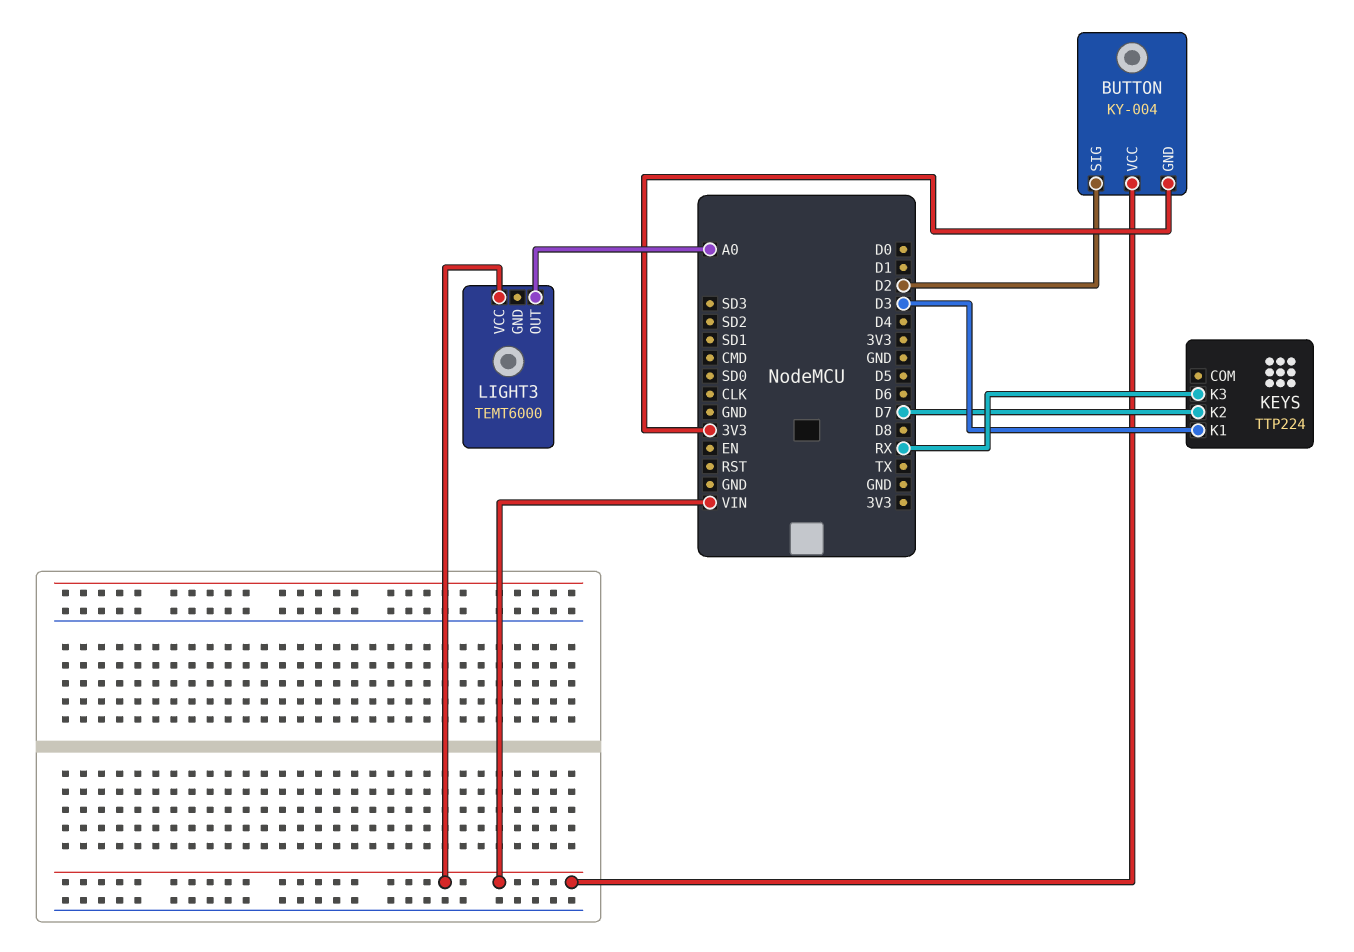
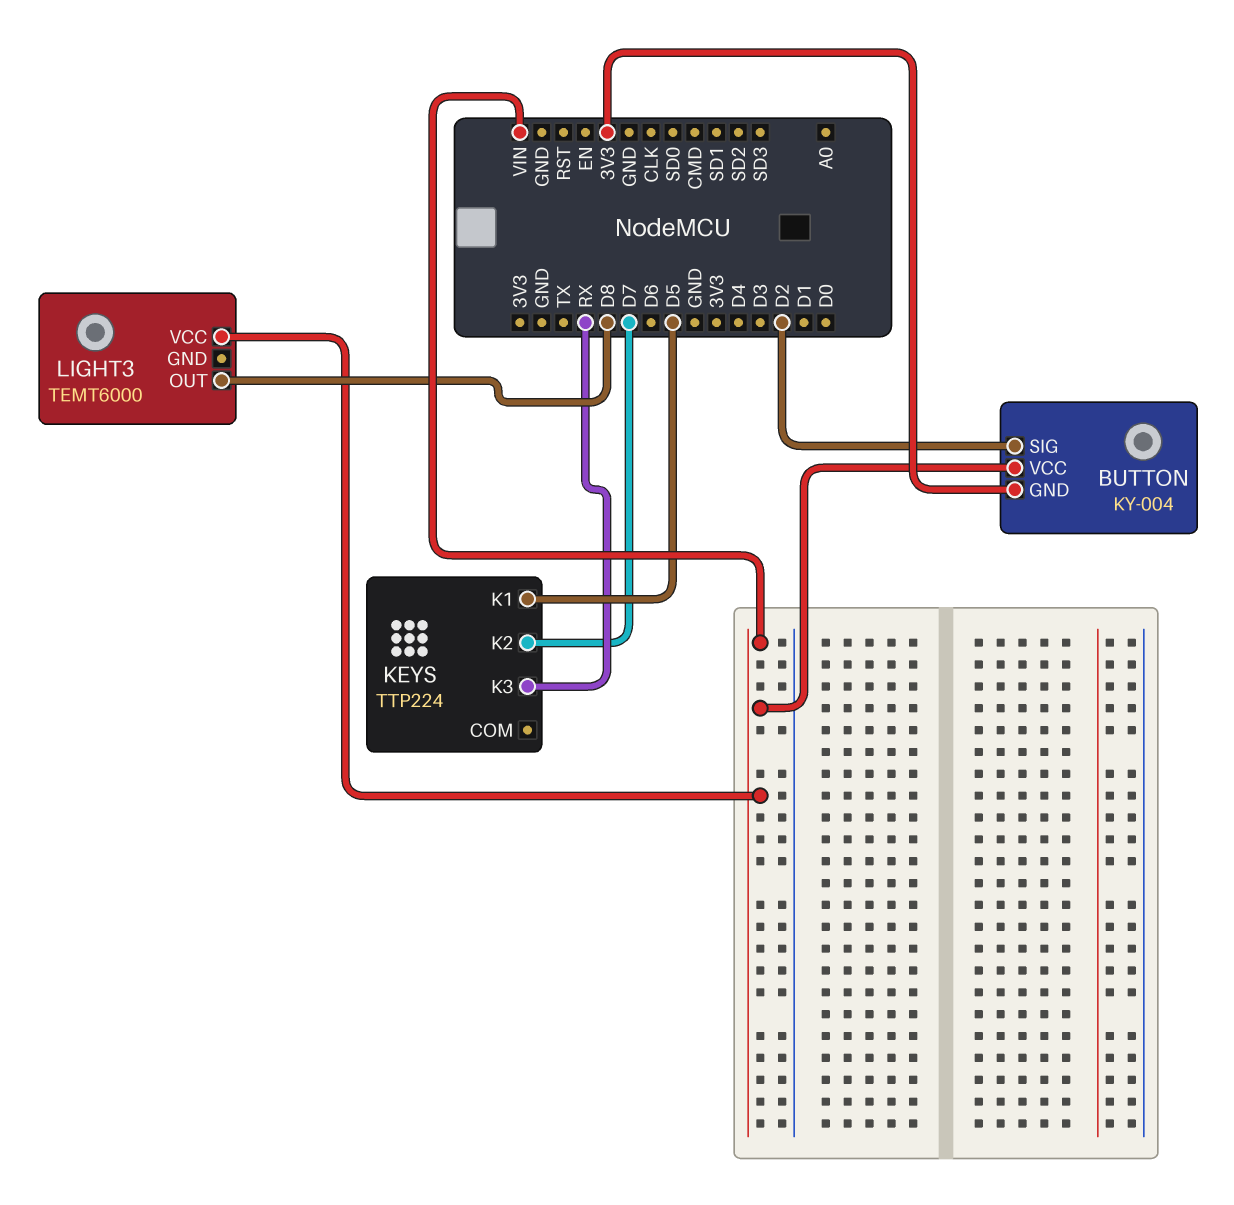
KEYS pin K1: D3 -> D5
LIGHT3 pin OUT: A0 -> D8

